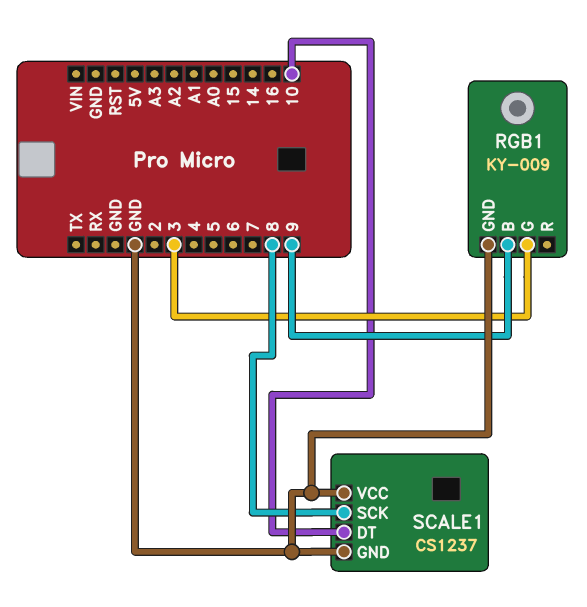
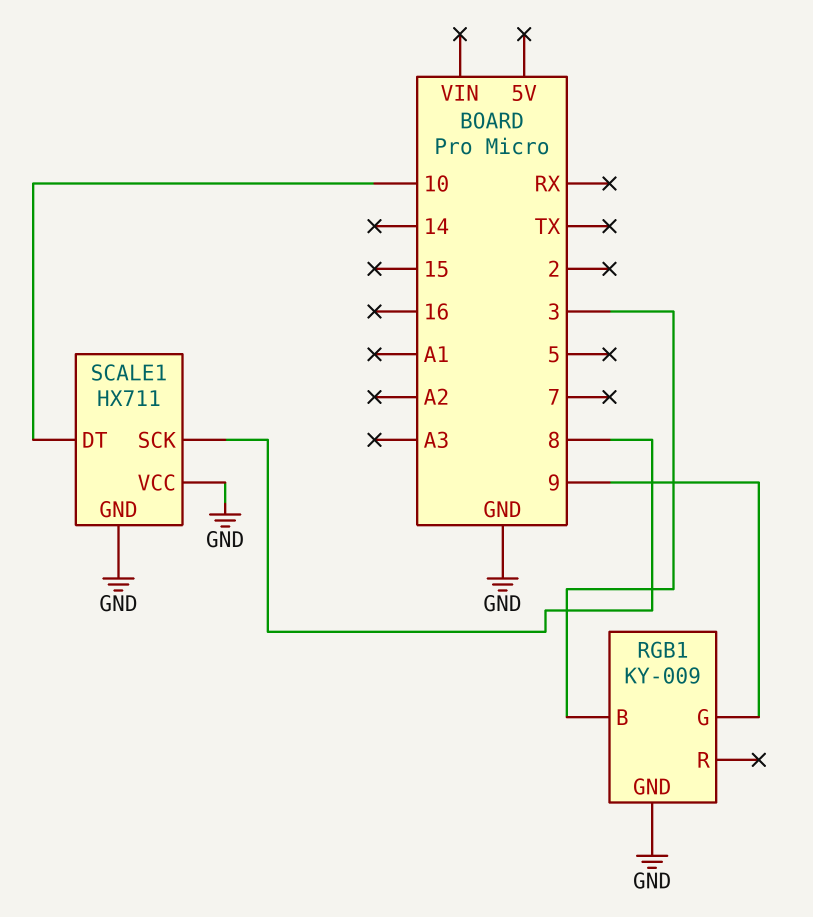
RGB1 pin B: 9 -> 3
RGB1 pin G: 3 -> 9
SCALE1: CS1237 -> HX711

